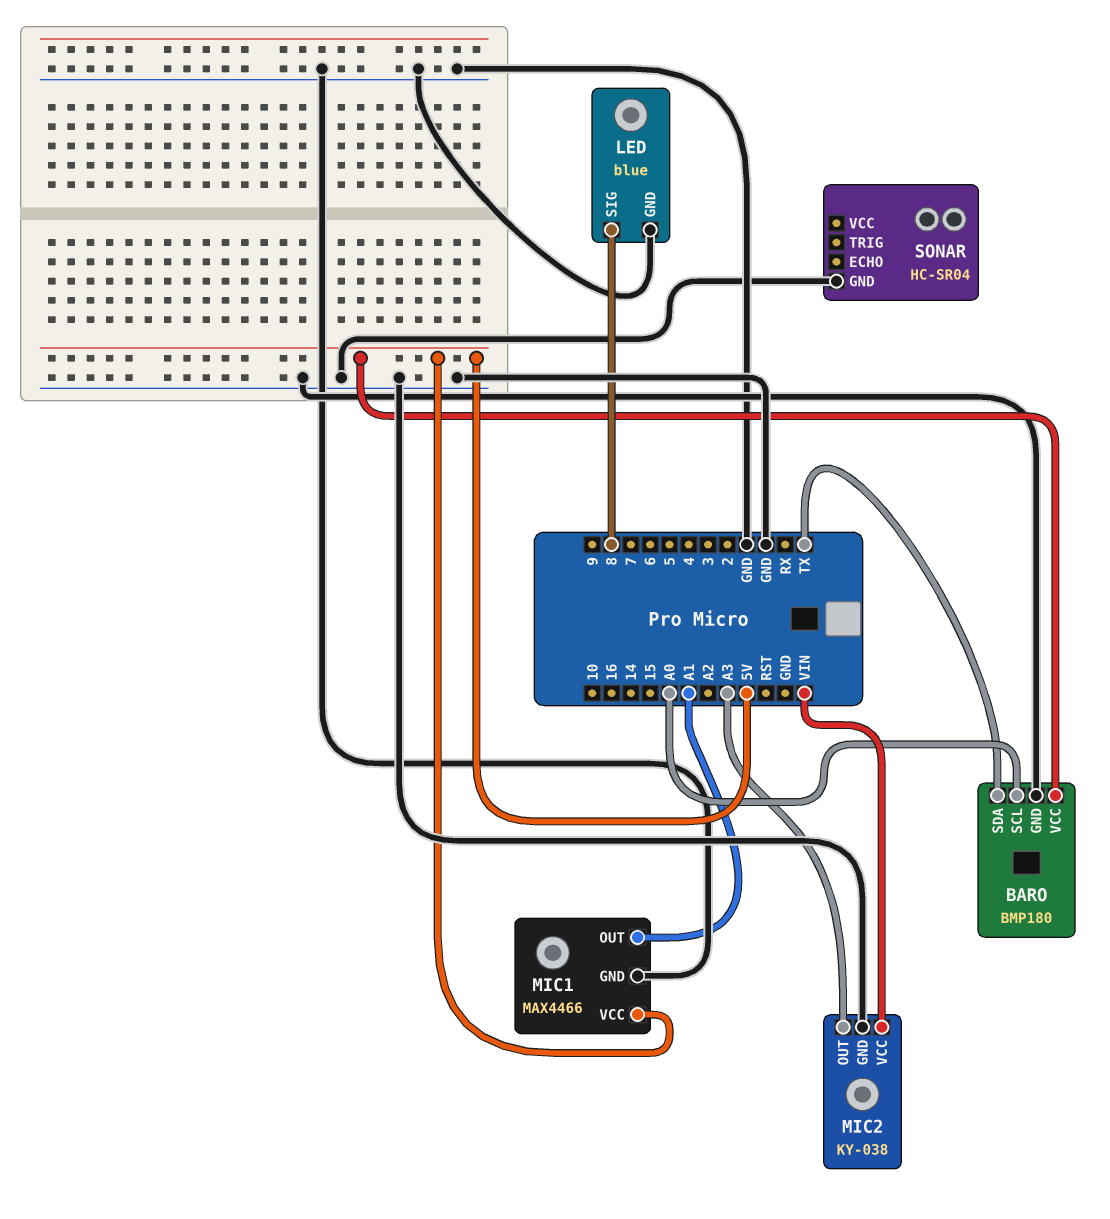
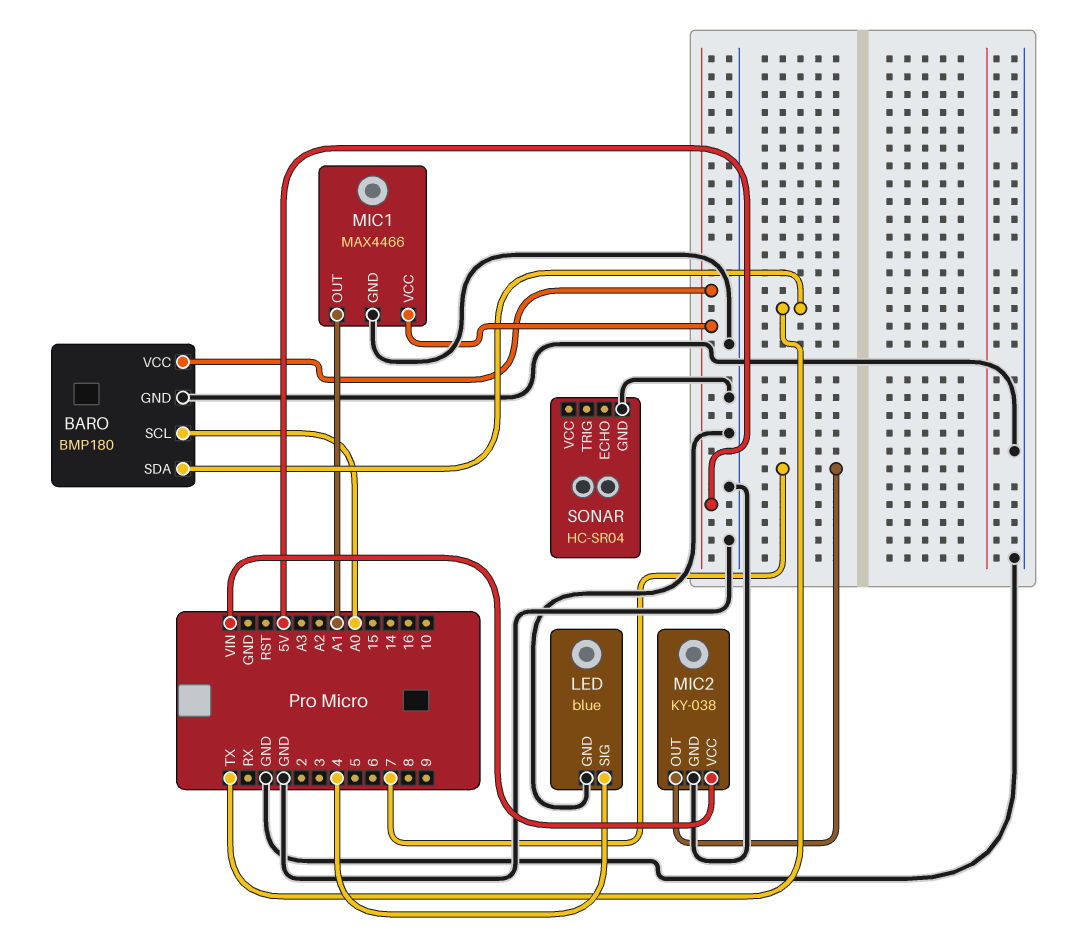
LED pin SIG: 8 -> 4
MIC2 pin OUT: A3 -> 7

